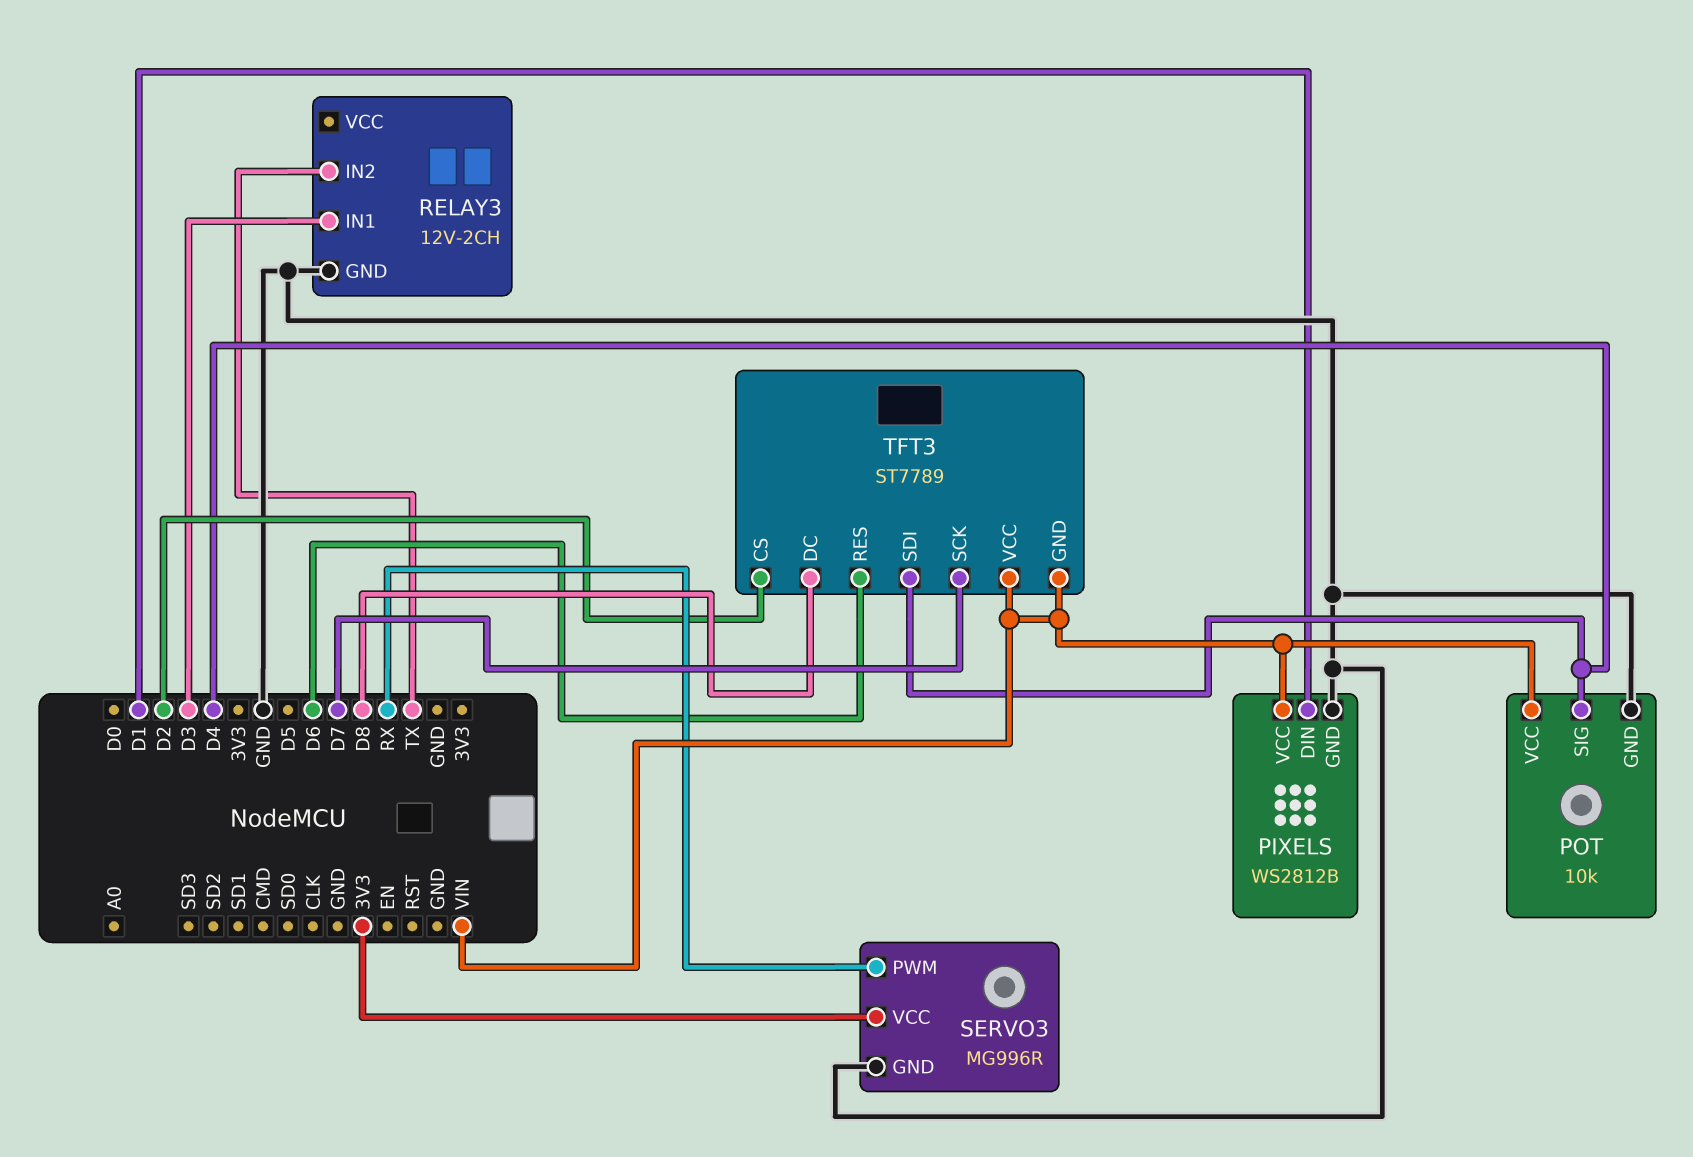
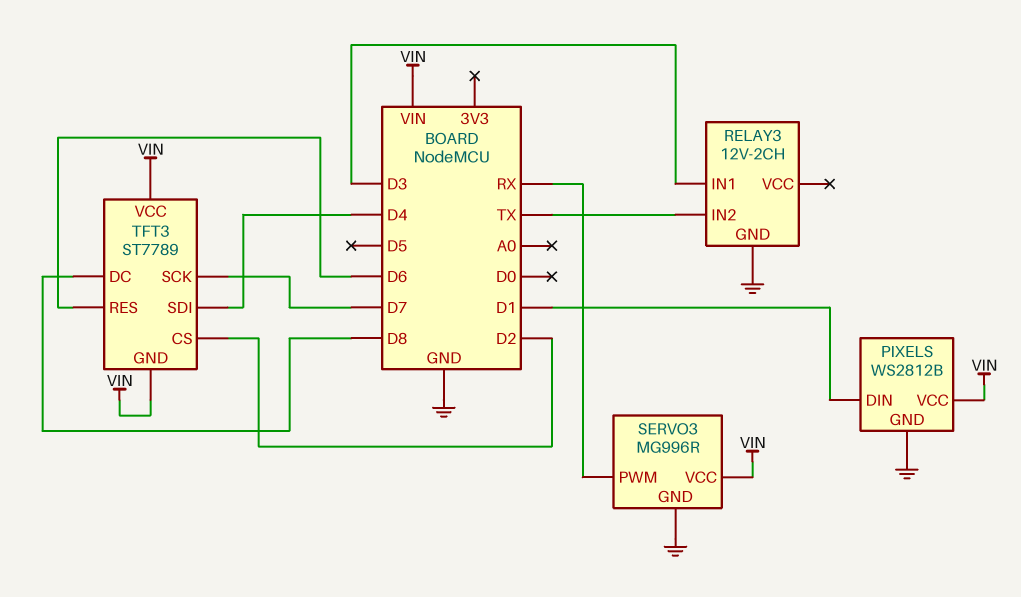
POT: 10k -> none
POT pin GND: GND -> none
POT pin SIG: D4 -> none
POT pin VCC: VIN -> none
SERVO3 pin VCC: 3V3 -> VIN

